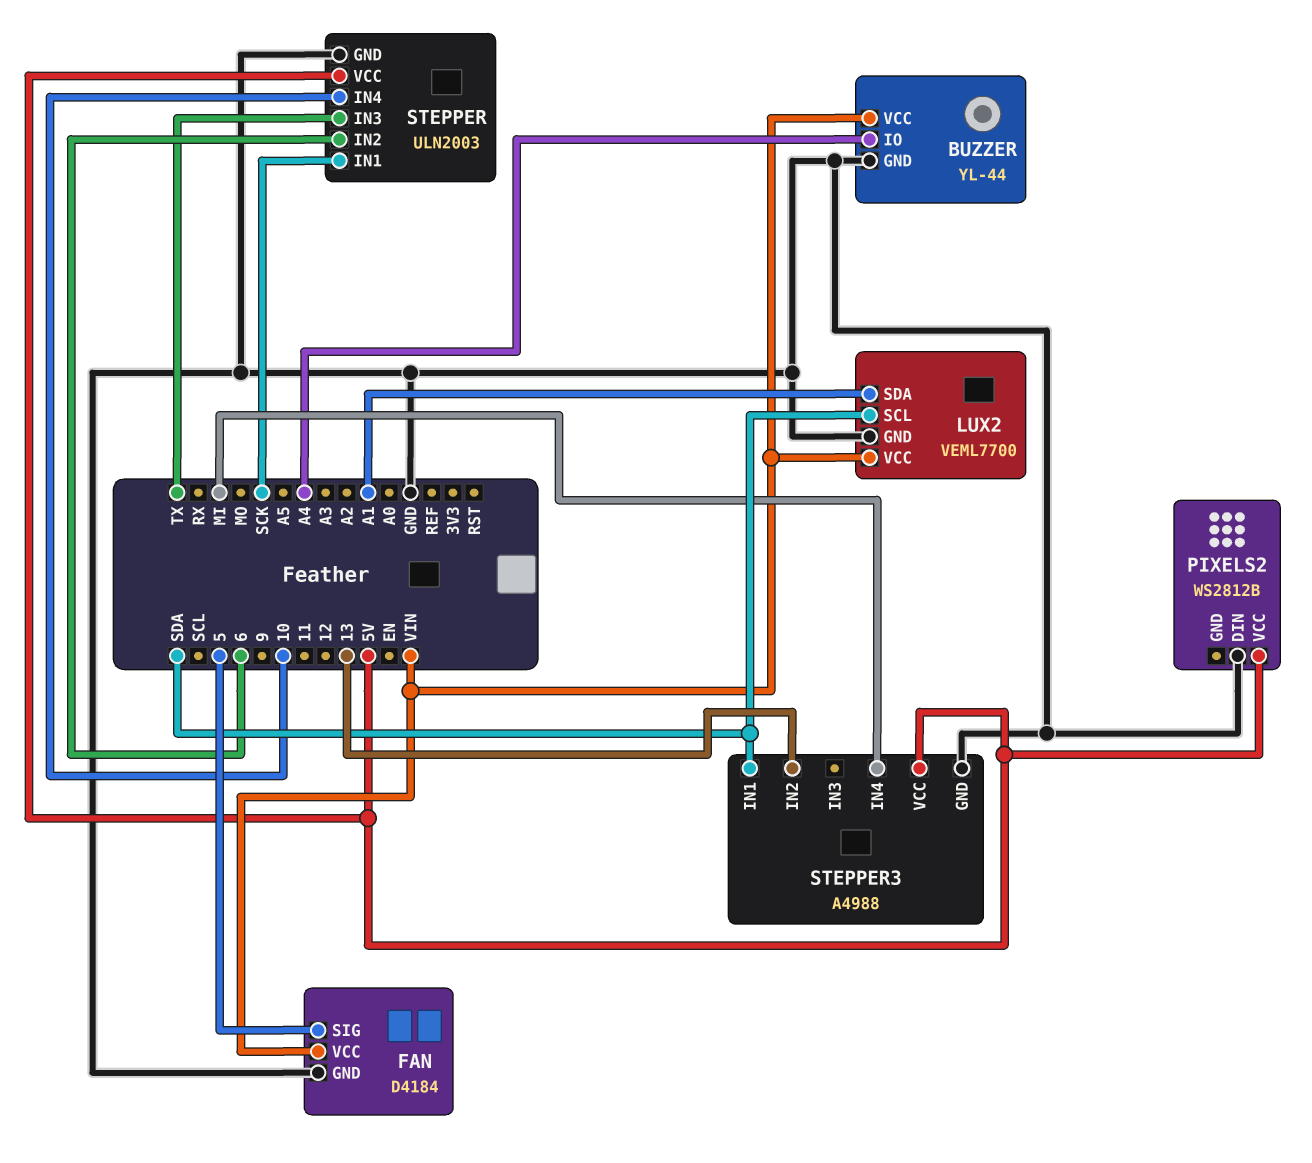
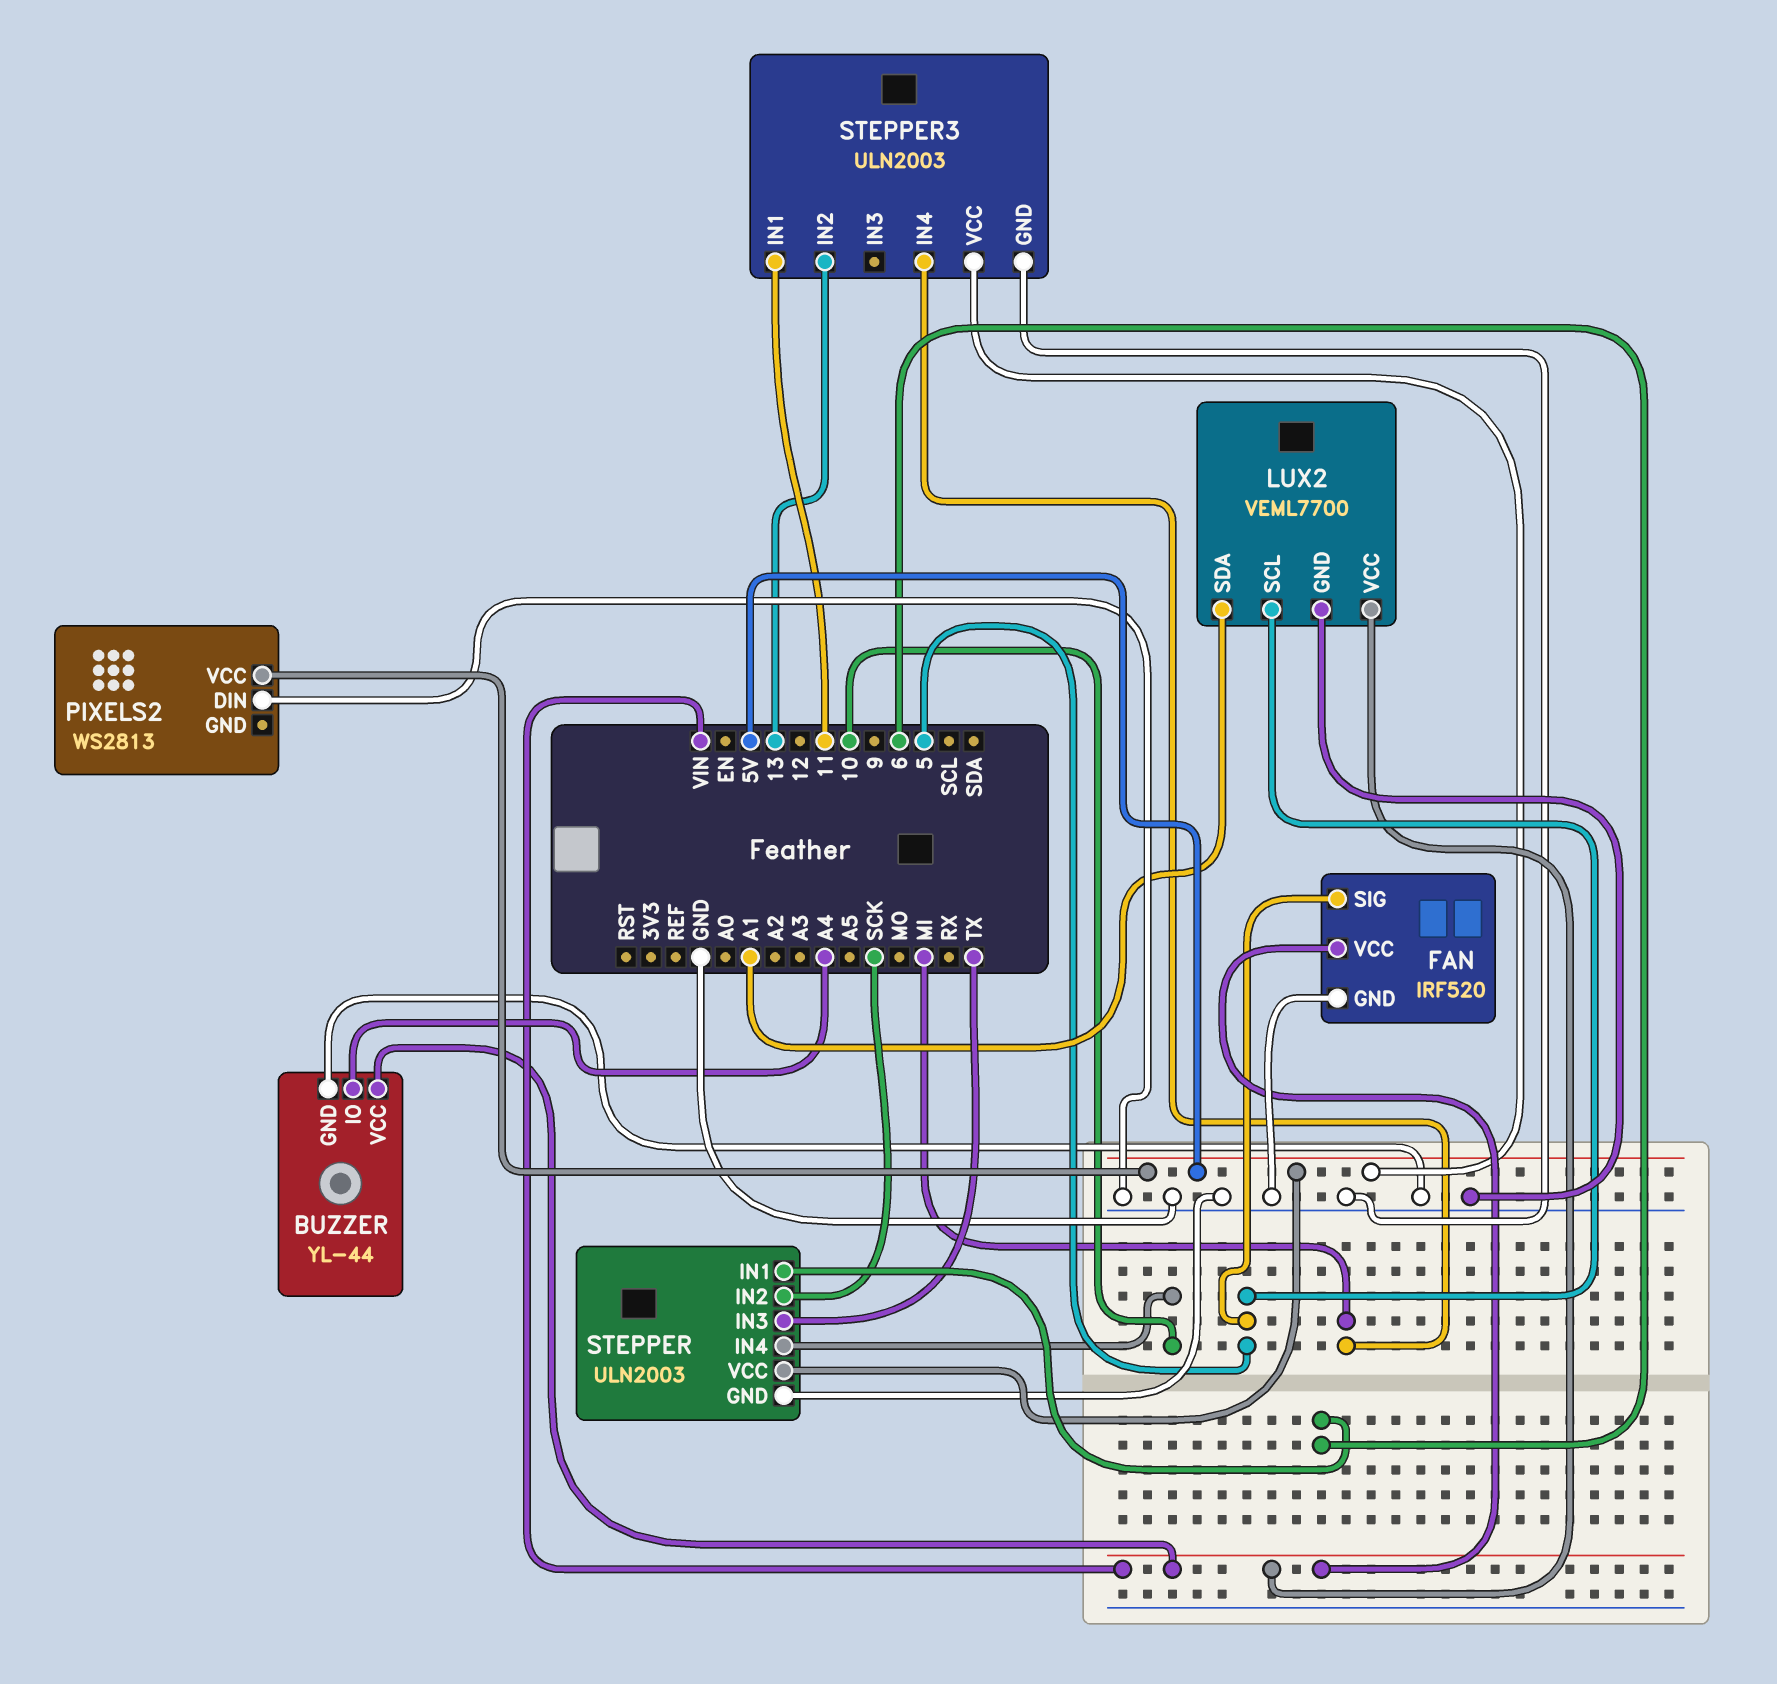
FAN: D4184 -> IRF520
LUX2 pin SCL: SDA -> 5
PIXELS2: WS2812B -> WS2813
STEPPER pin IN1: SCK -> 6
STEPPER pin IN2: 6 -> SCK
STEPPER3: A4988 -> ULN2003
STEPPER3 pin IN1: SDA -> 11

